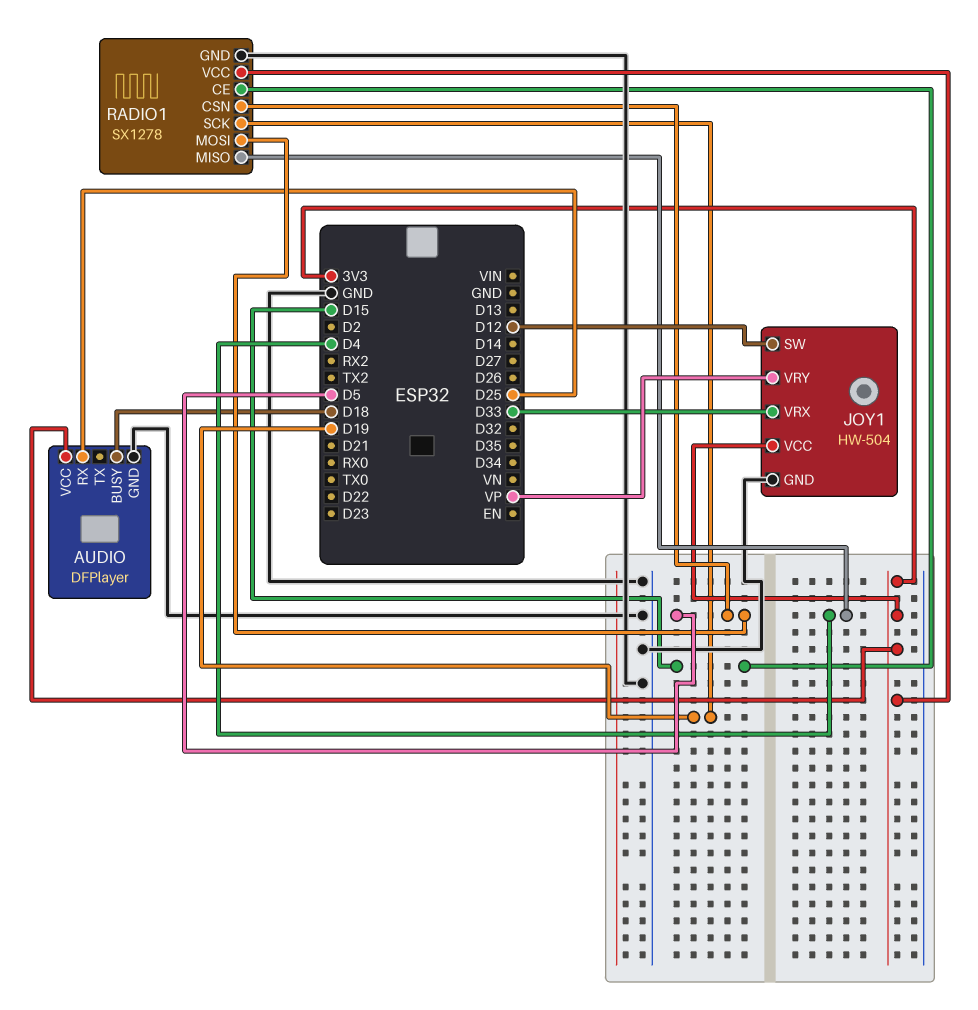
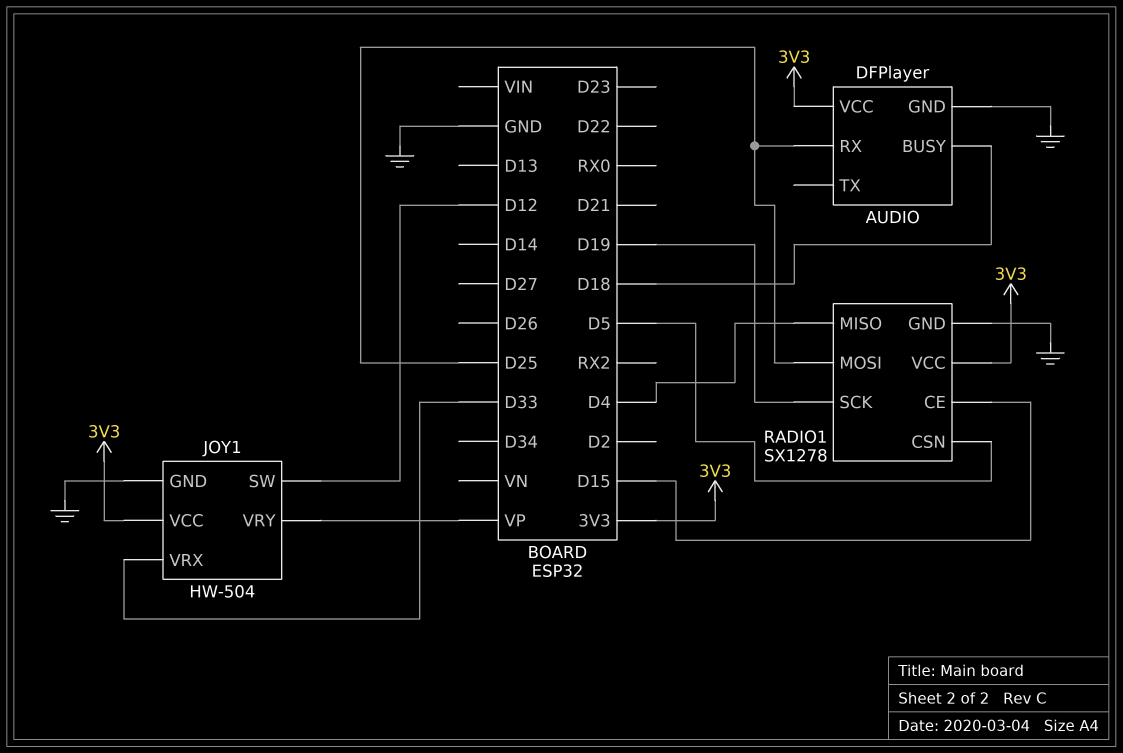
RADIO1 pin MOSI: D5 -> D25

